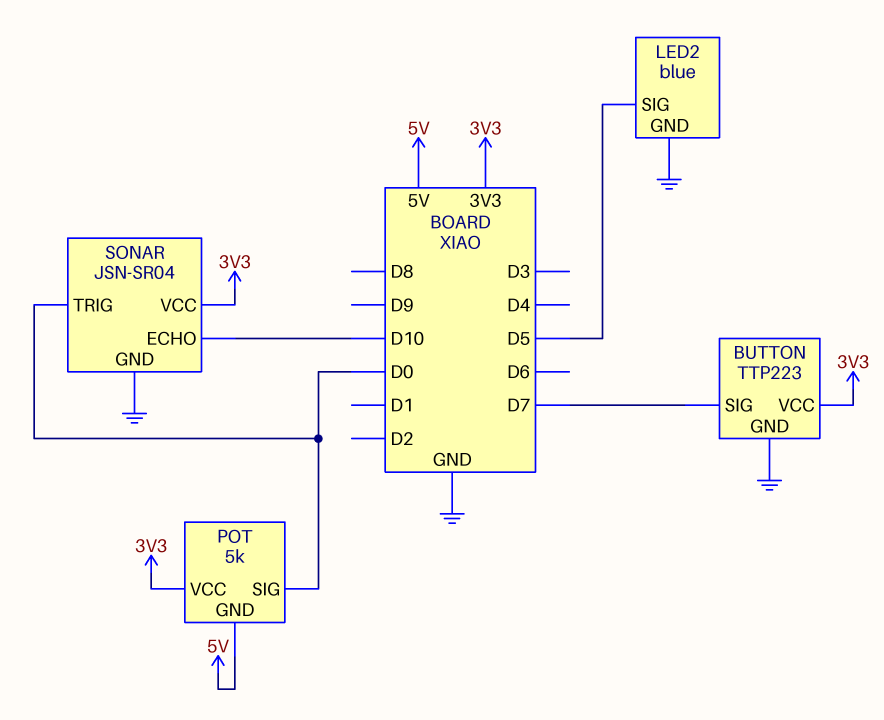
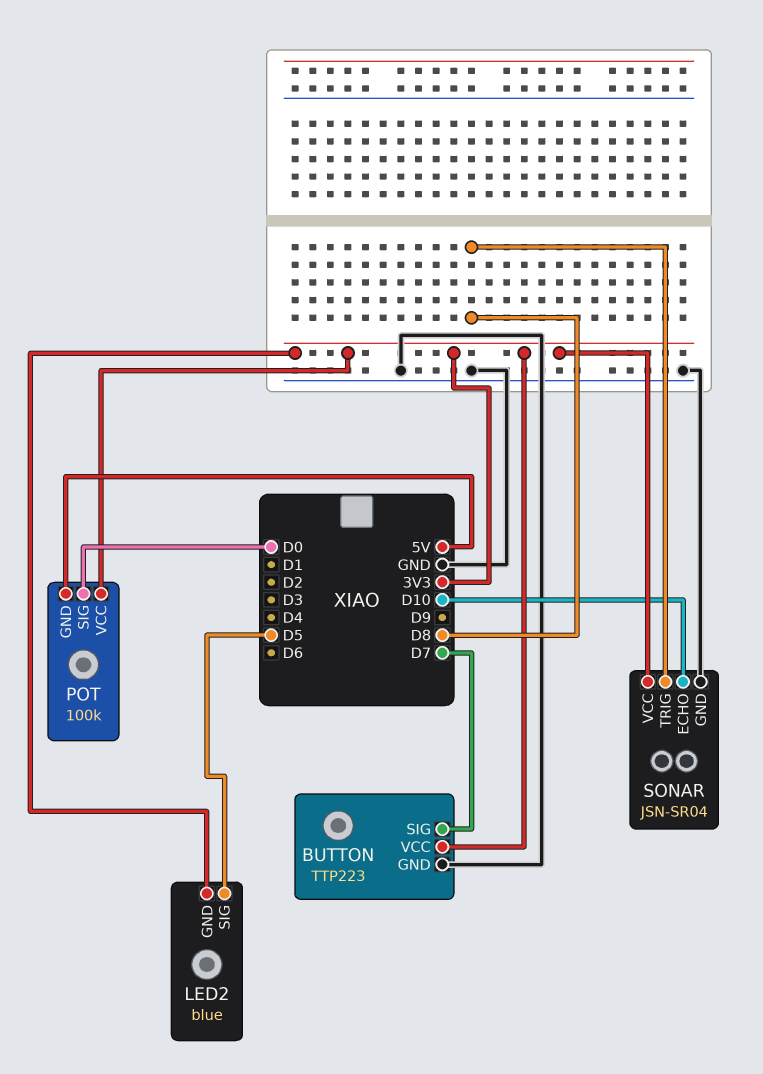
LED2 pin GND: GND -> 3V3
POT: 5k -> 100k
SONAR pin TRIG: D0 -> D8

